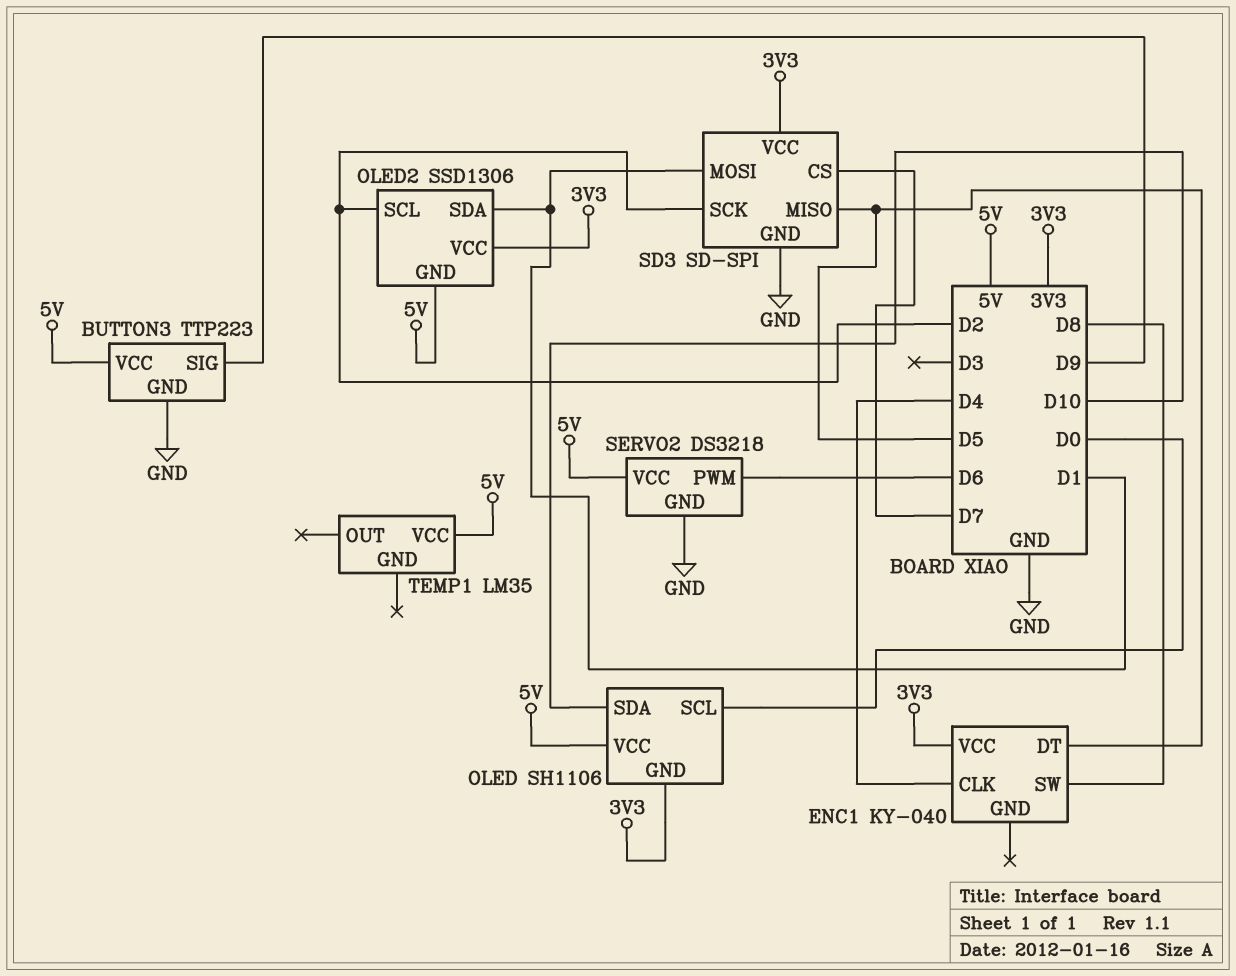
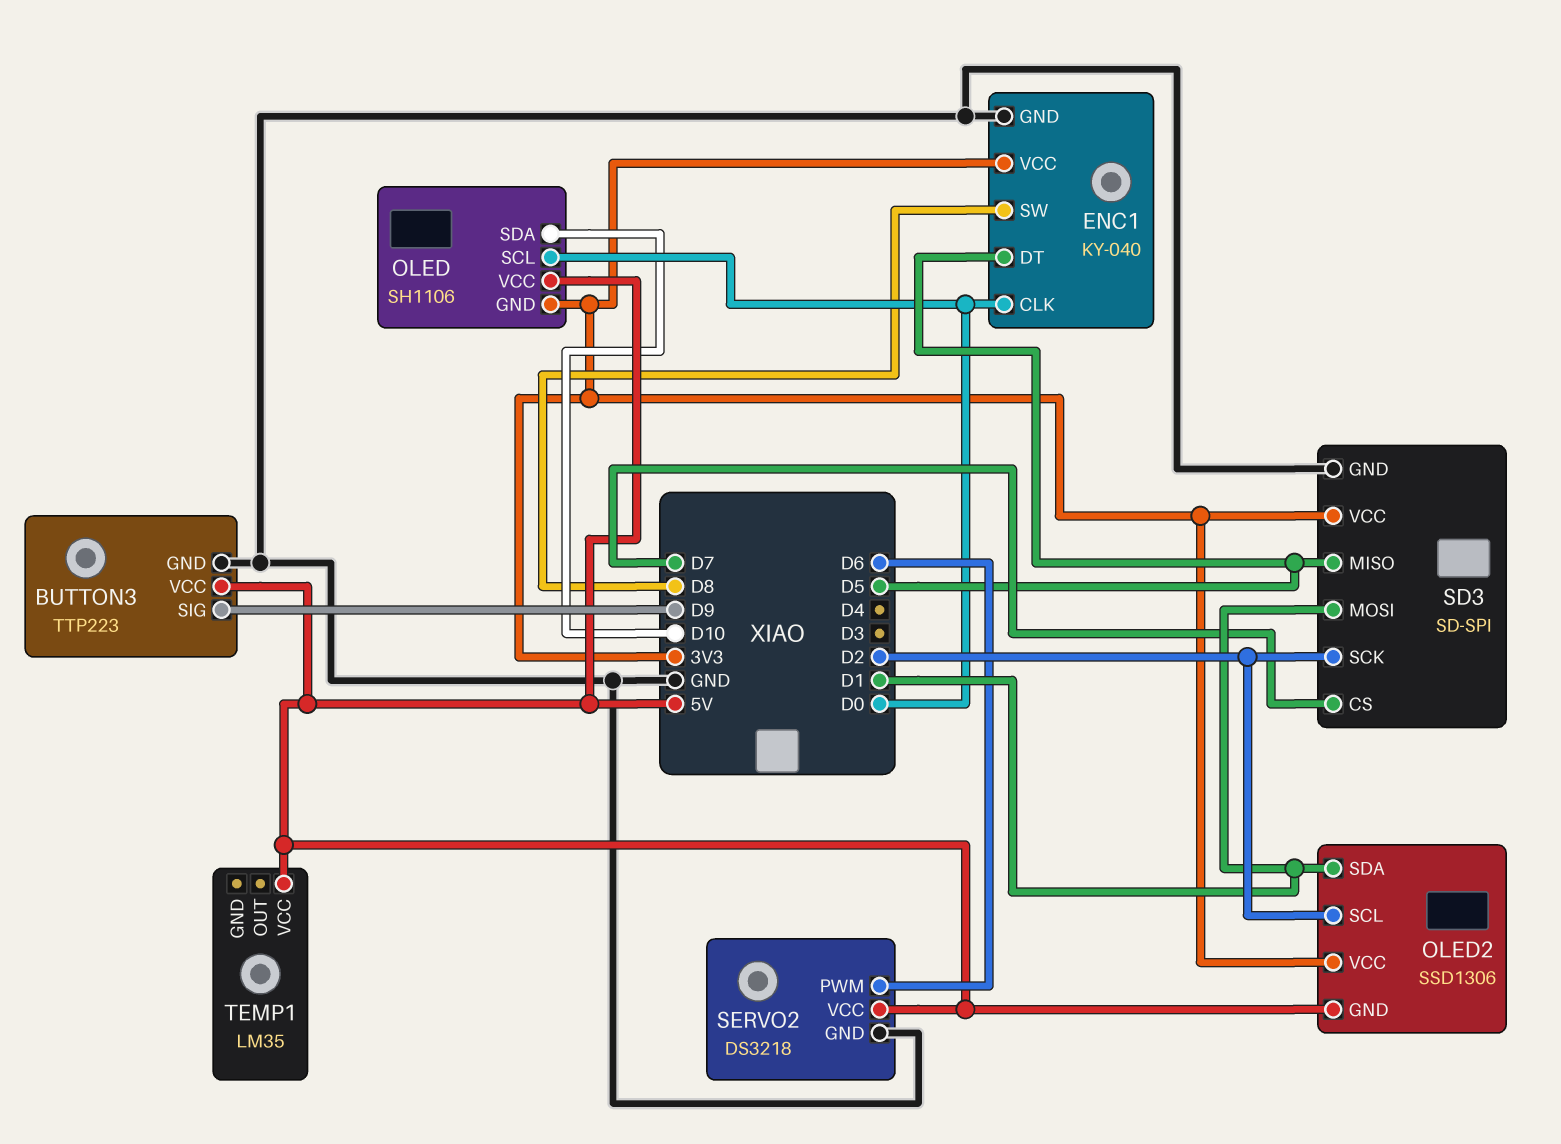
ENC1 pin CLK: D4 -> D0
ENC1 pin GND: none -> GND

